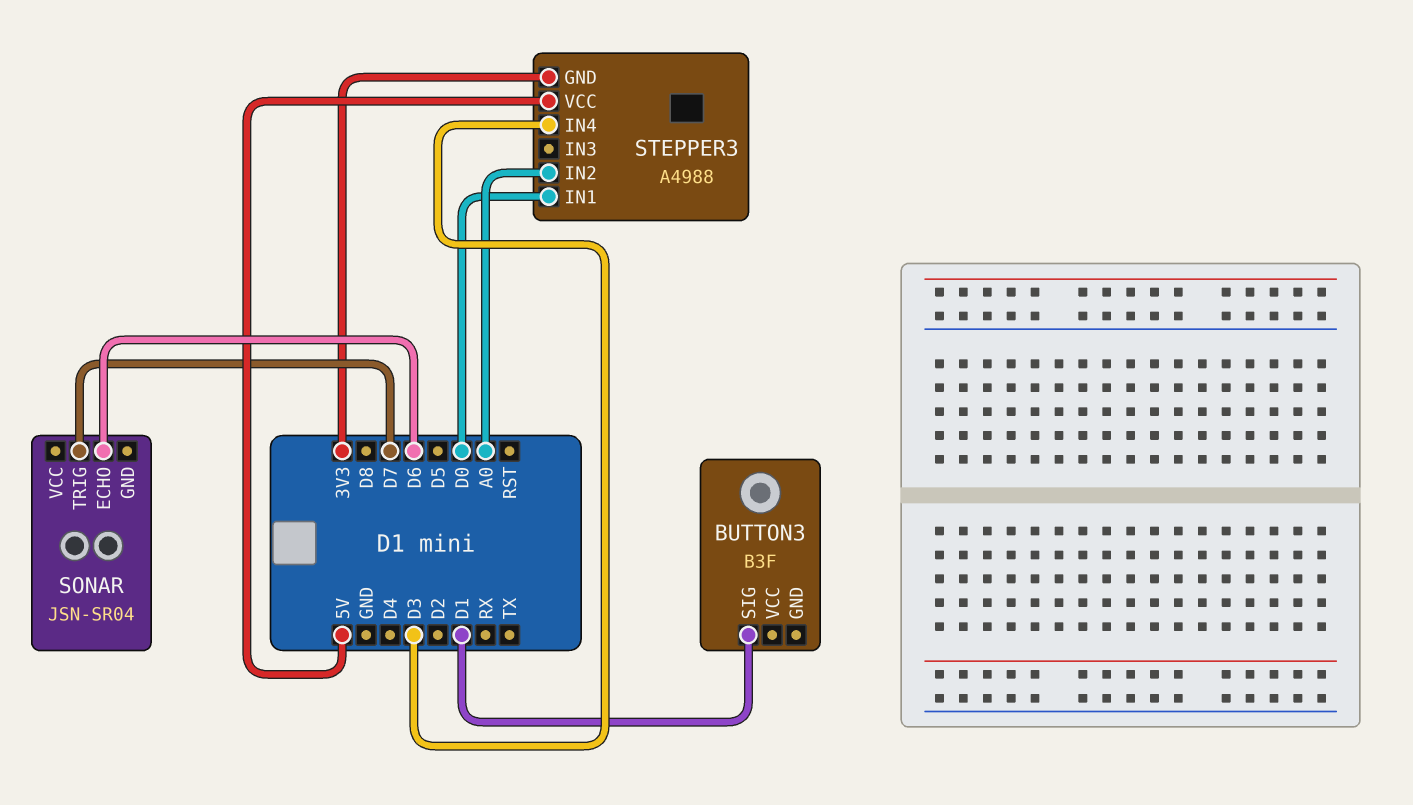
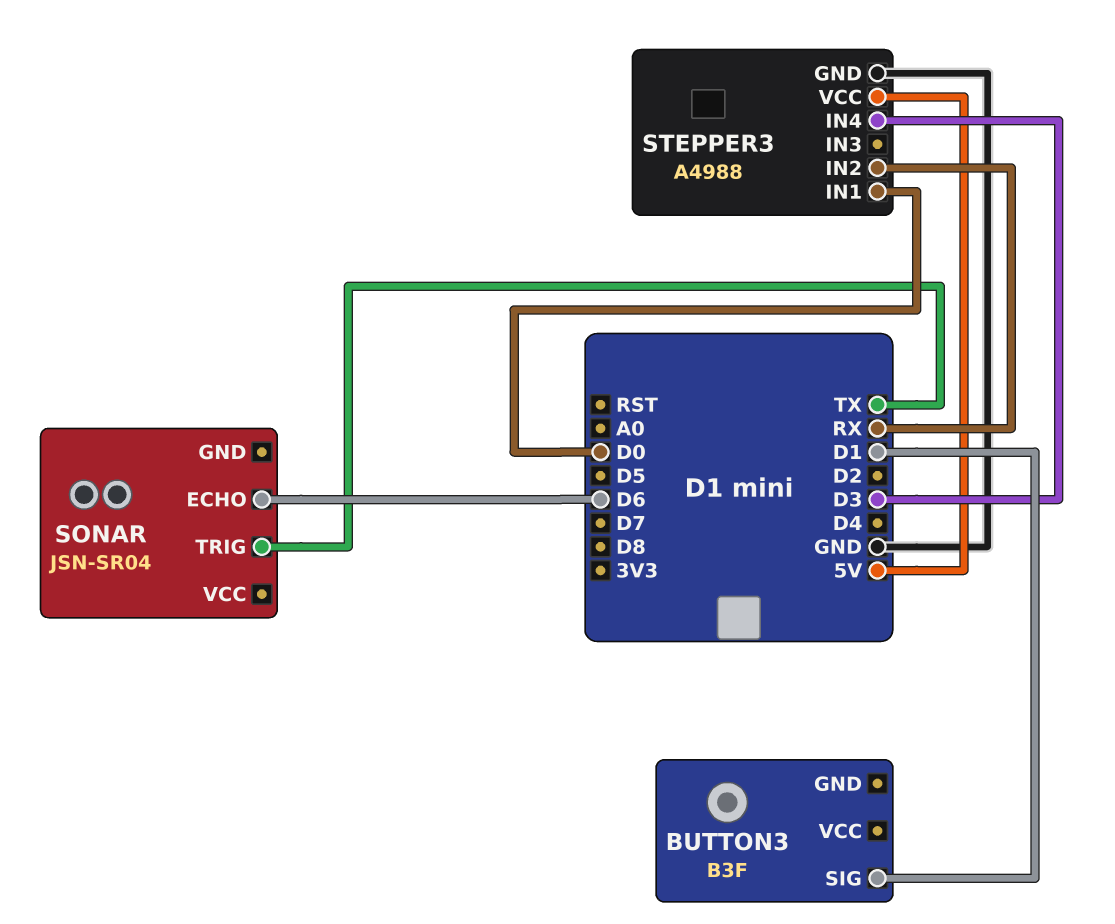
SONAR pin TRIG: D7 -> TX
STEPPER3 pin GND: 3V3 -> GND
STEPPER3 pin IN2: A0 -> RX

